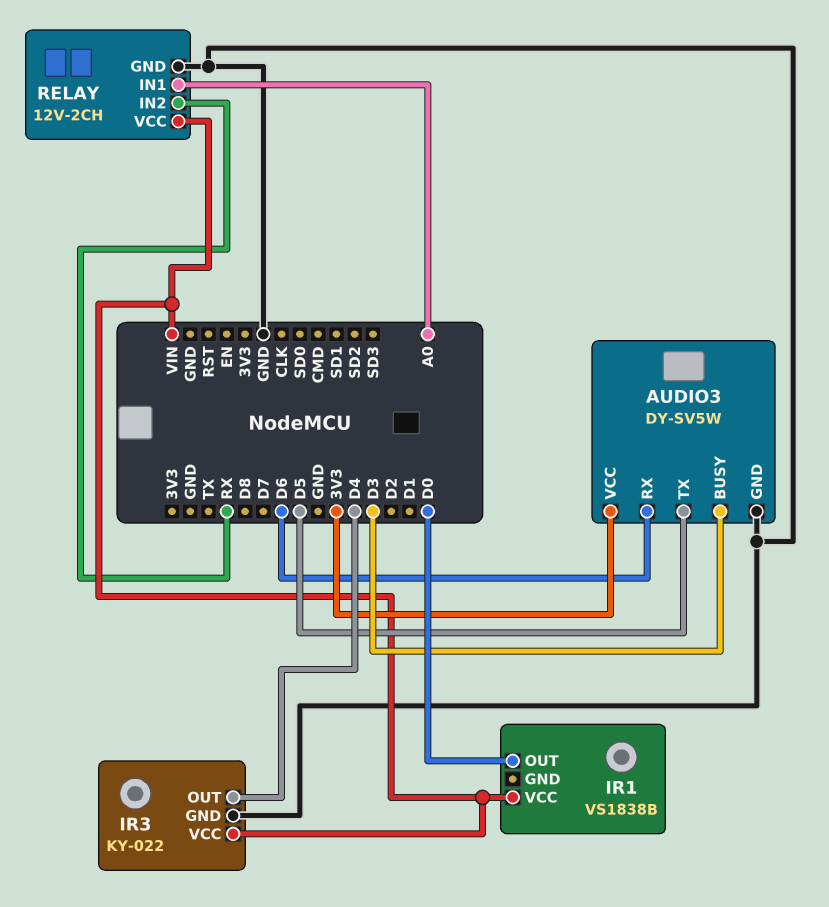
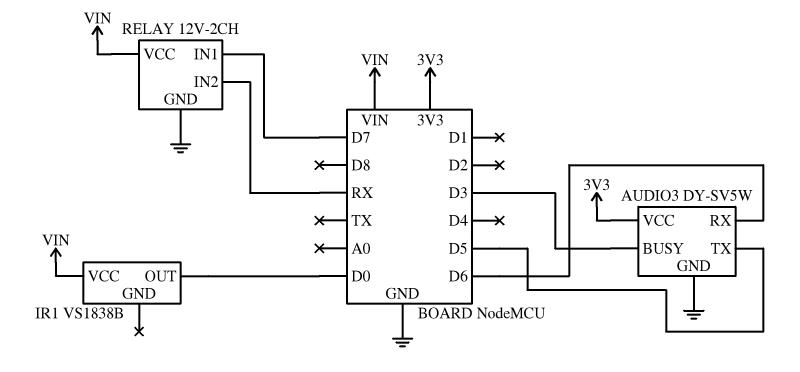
IR3: KY-022 -> none
IR3 pin GND: GND -> none
IR3 pin OUT: D4 -> none
IR3 pin VCC: VIN -> none
RELAY pin IN1: A0 -> D7

